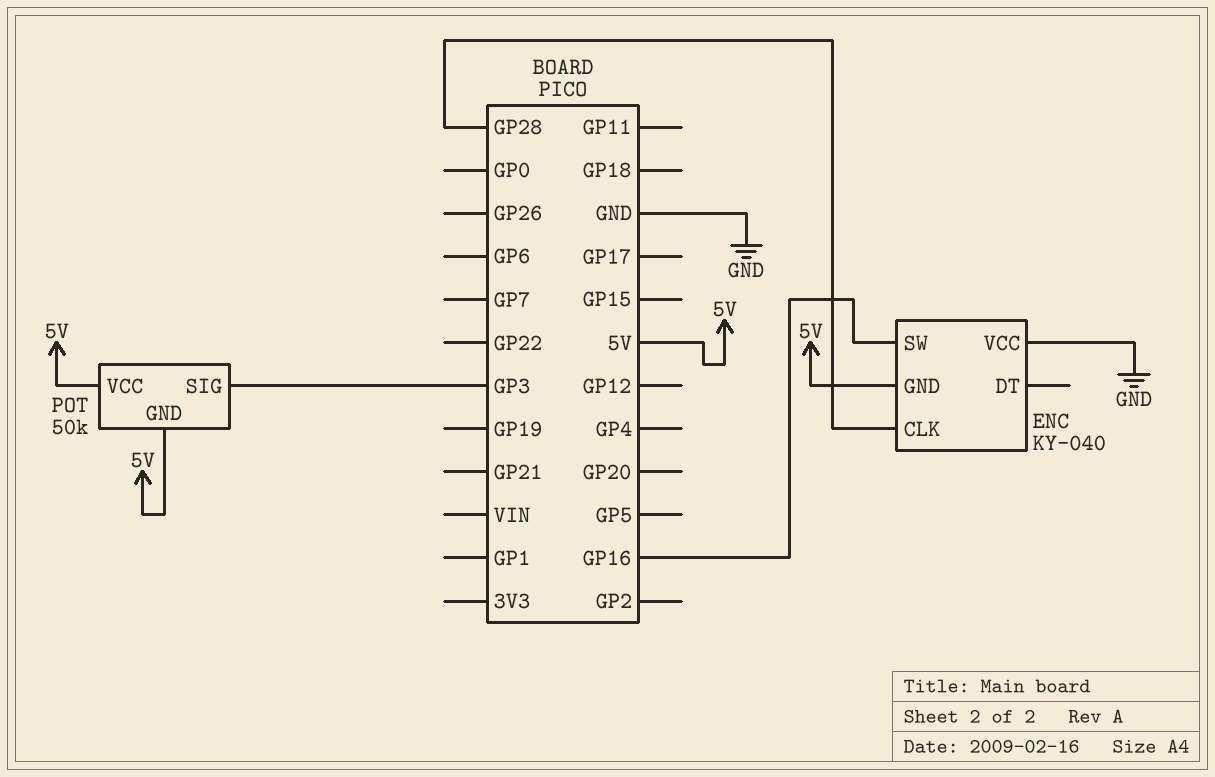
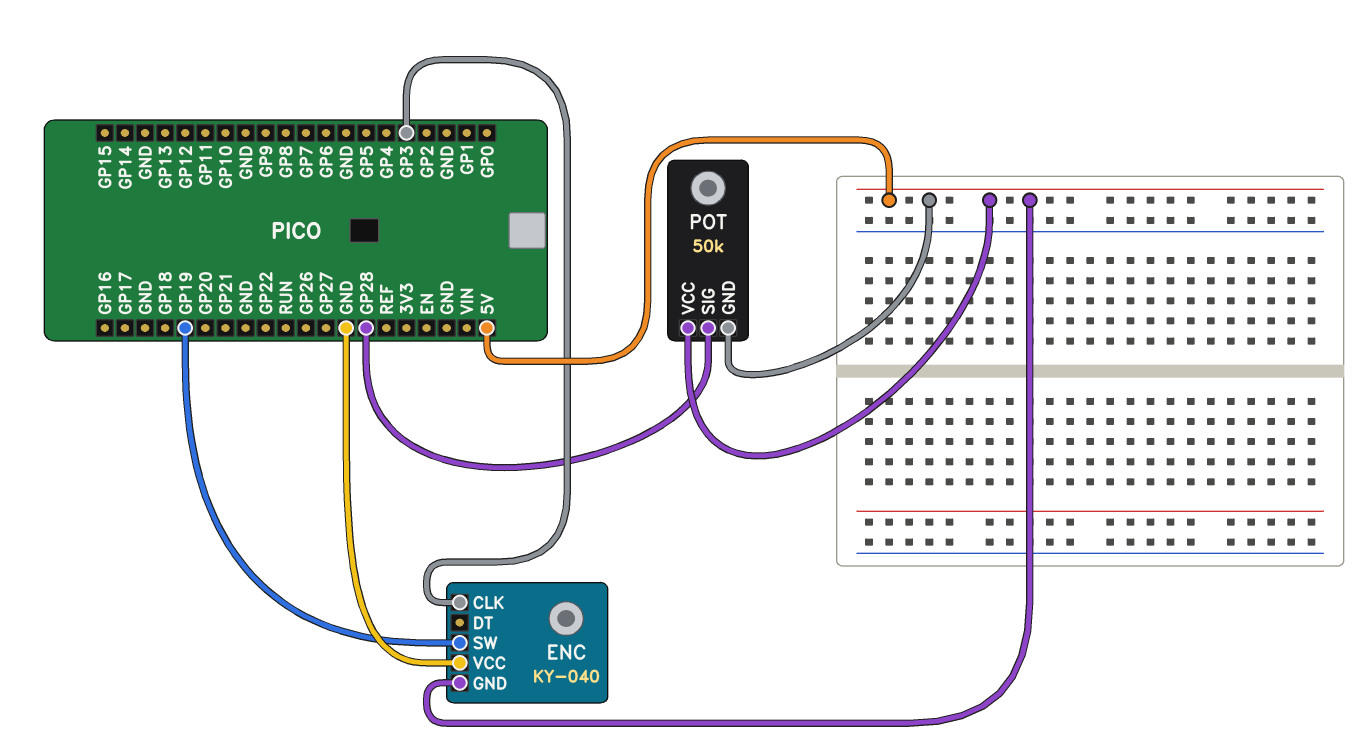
ENC pin CLK: GP28 -> GP3
ENC pin SW: GP16 -> GP19
POT pin SIG: GP3 -> GP28

